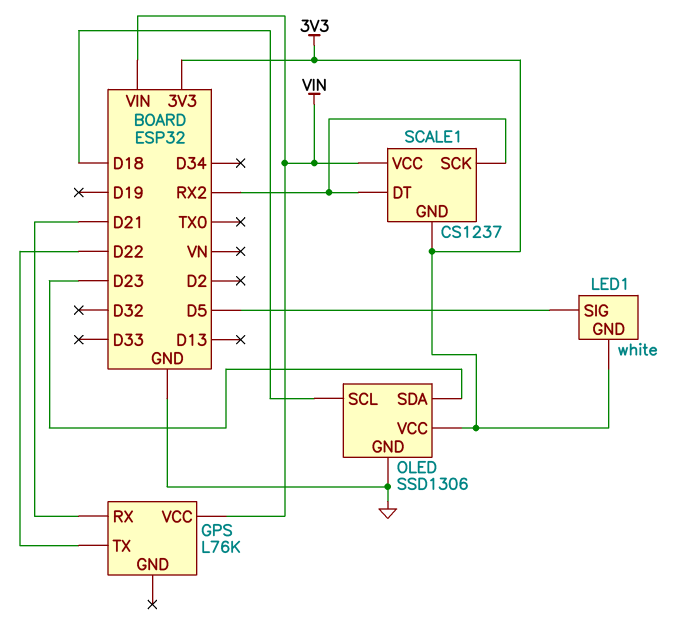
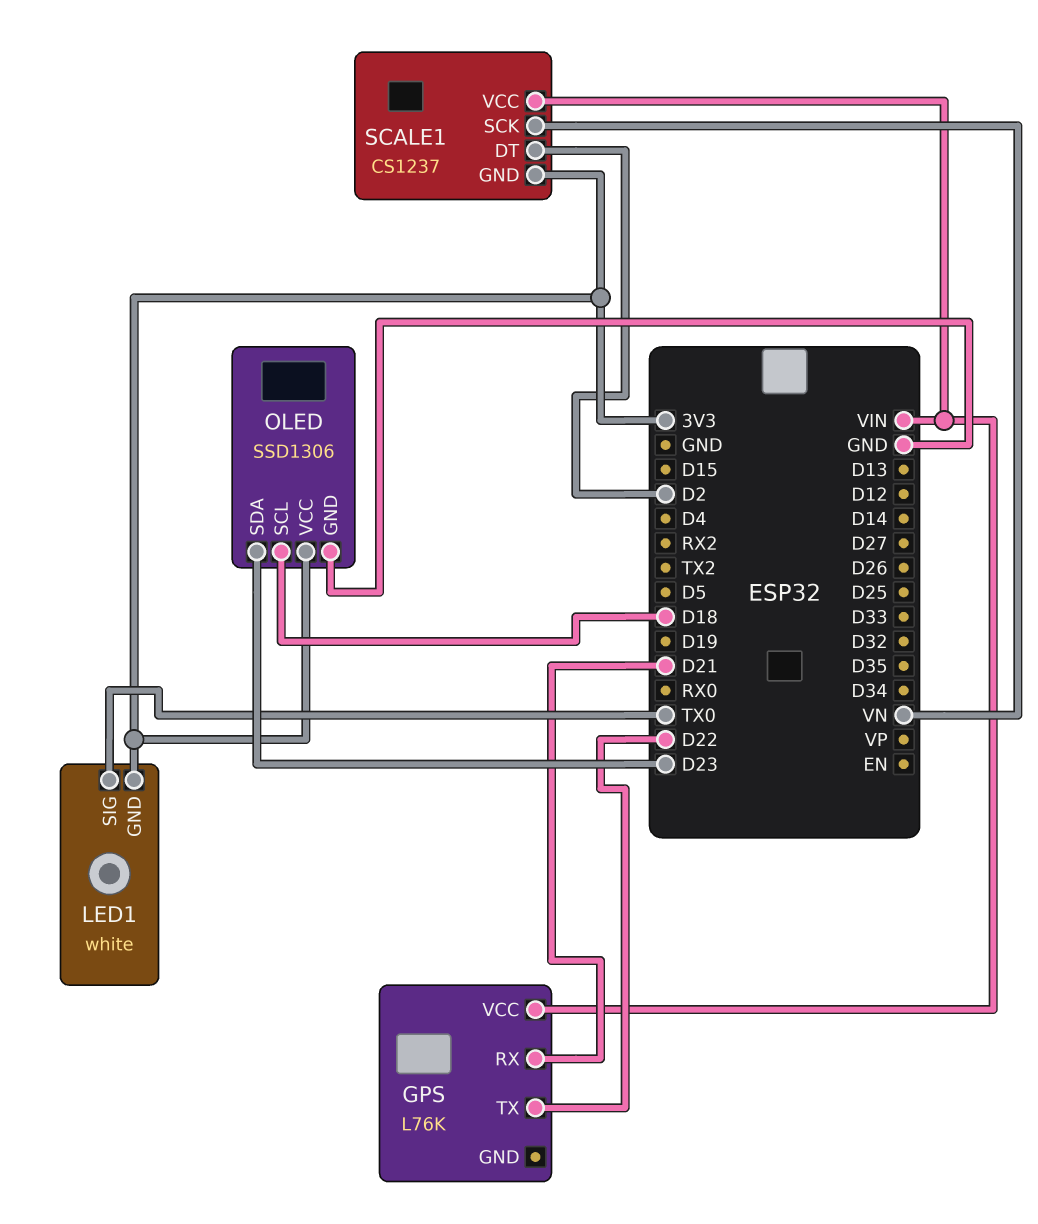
LED1 pin SIG: D5 -> TX0
SCALE1 pin DT: RX2 -> D2
SCALE1 pin SCK: RX2 -> VN

